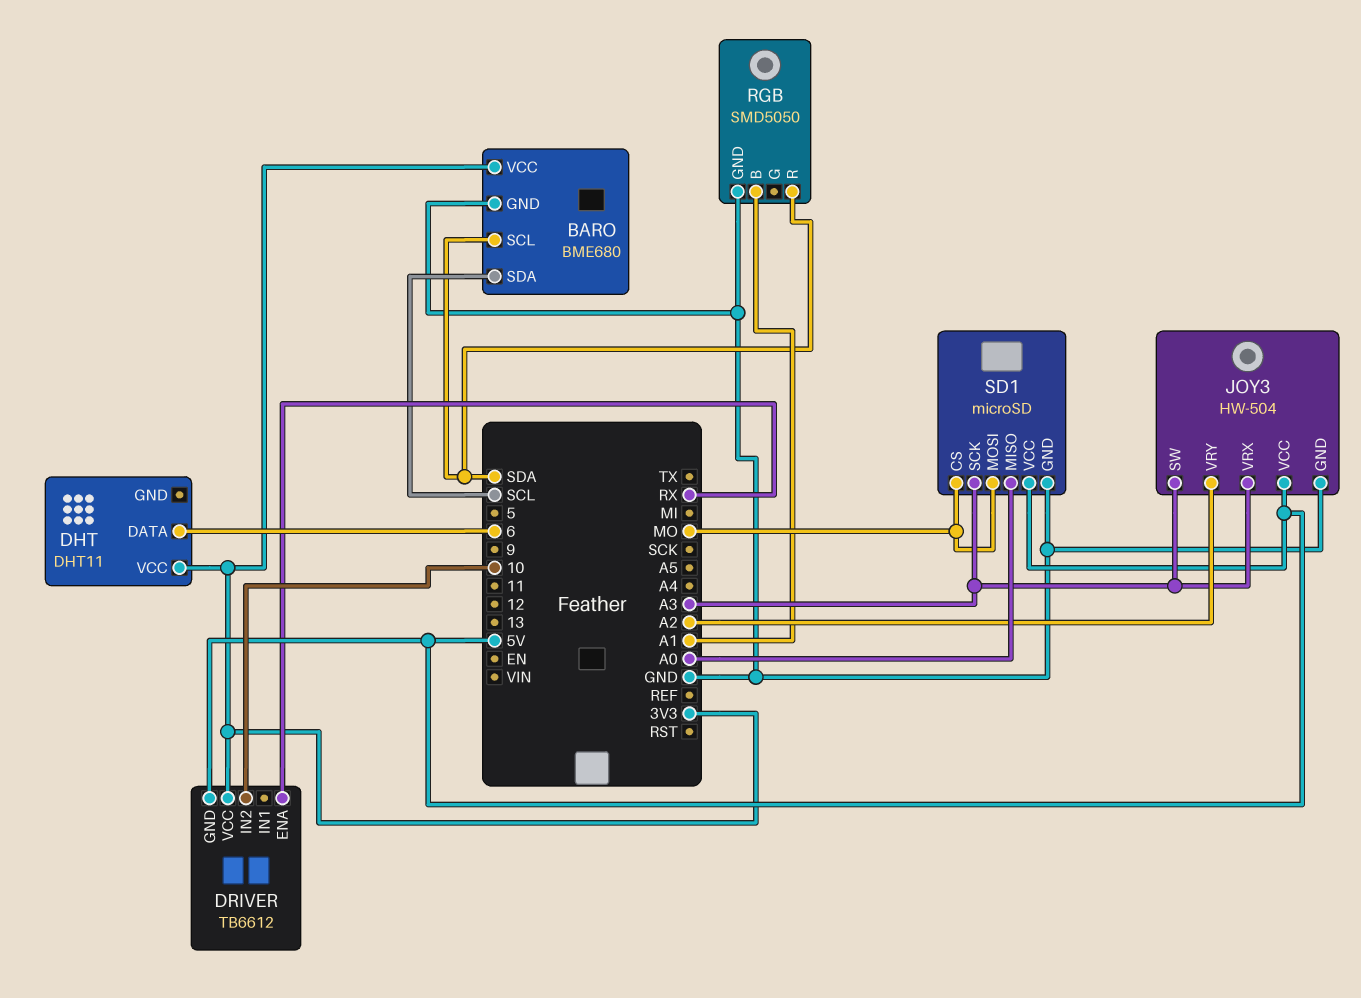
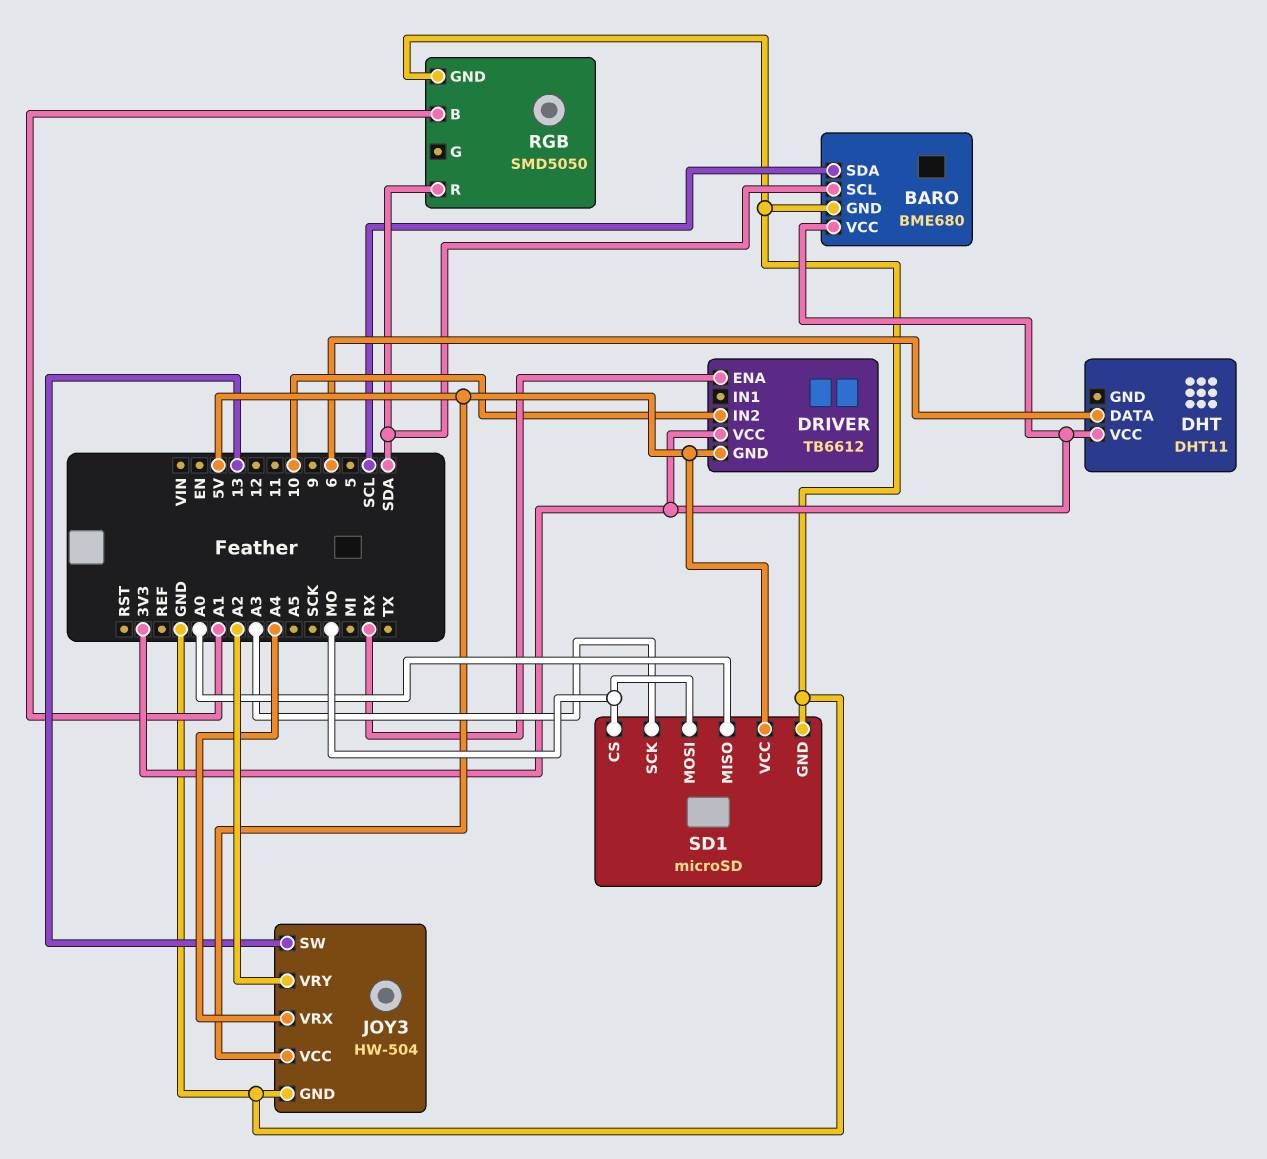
JOY3 pin SW: A3 -> 13
JOY3 pin VRX: A3 -> A4

